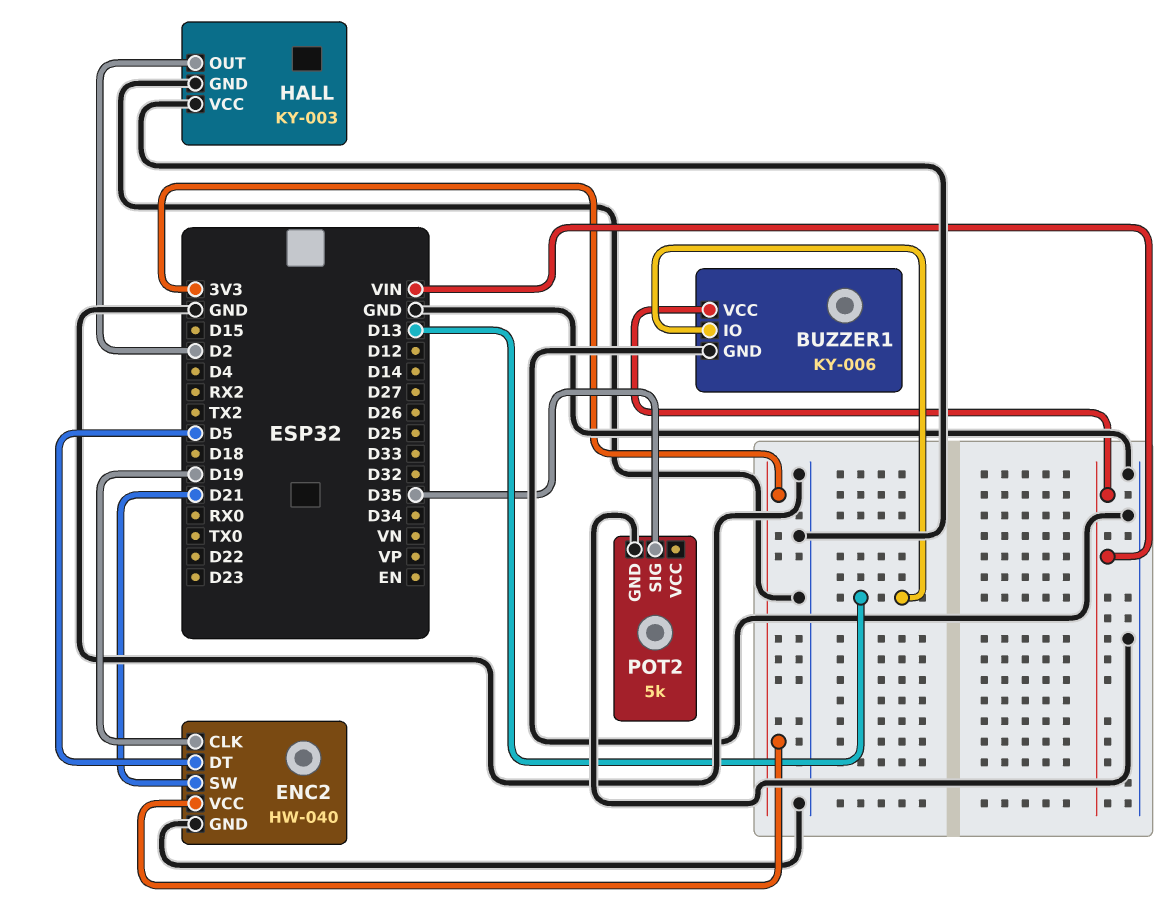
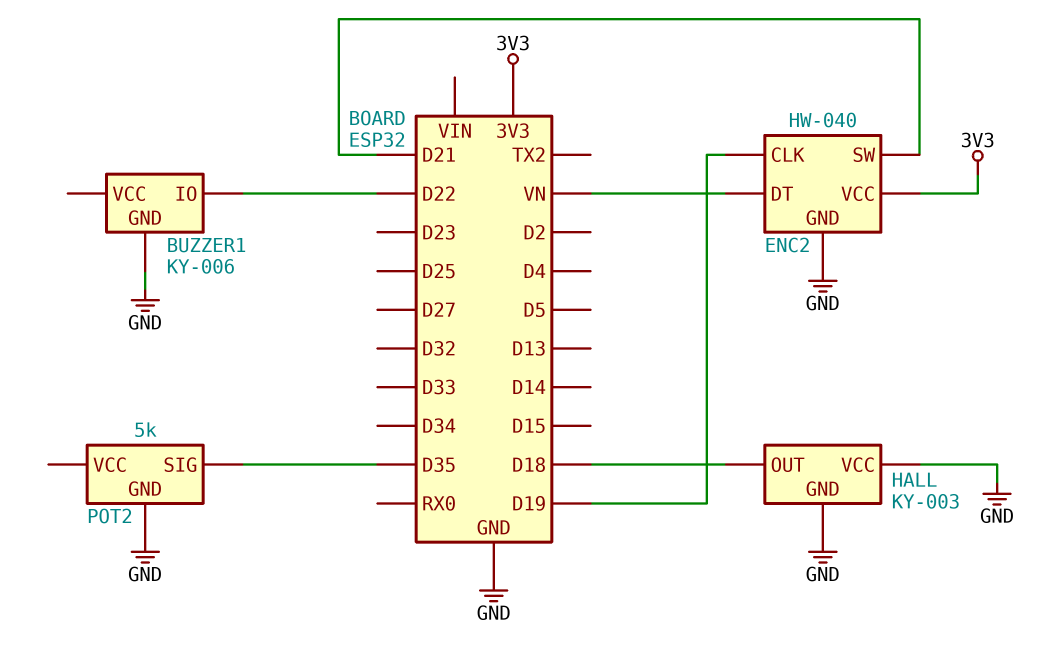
BUZZER1 pin IO: D13 -> D22
BUZZER1 pin VCC: VIN -> none
ENC2 pin DT: D5 -> VN
HALL pin OUT: D2 -> D18

